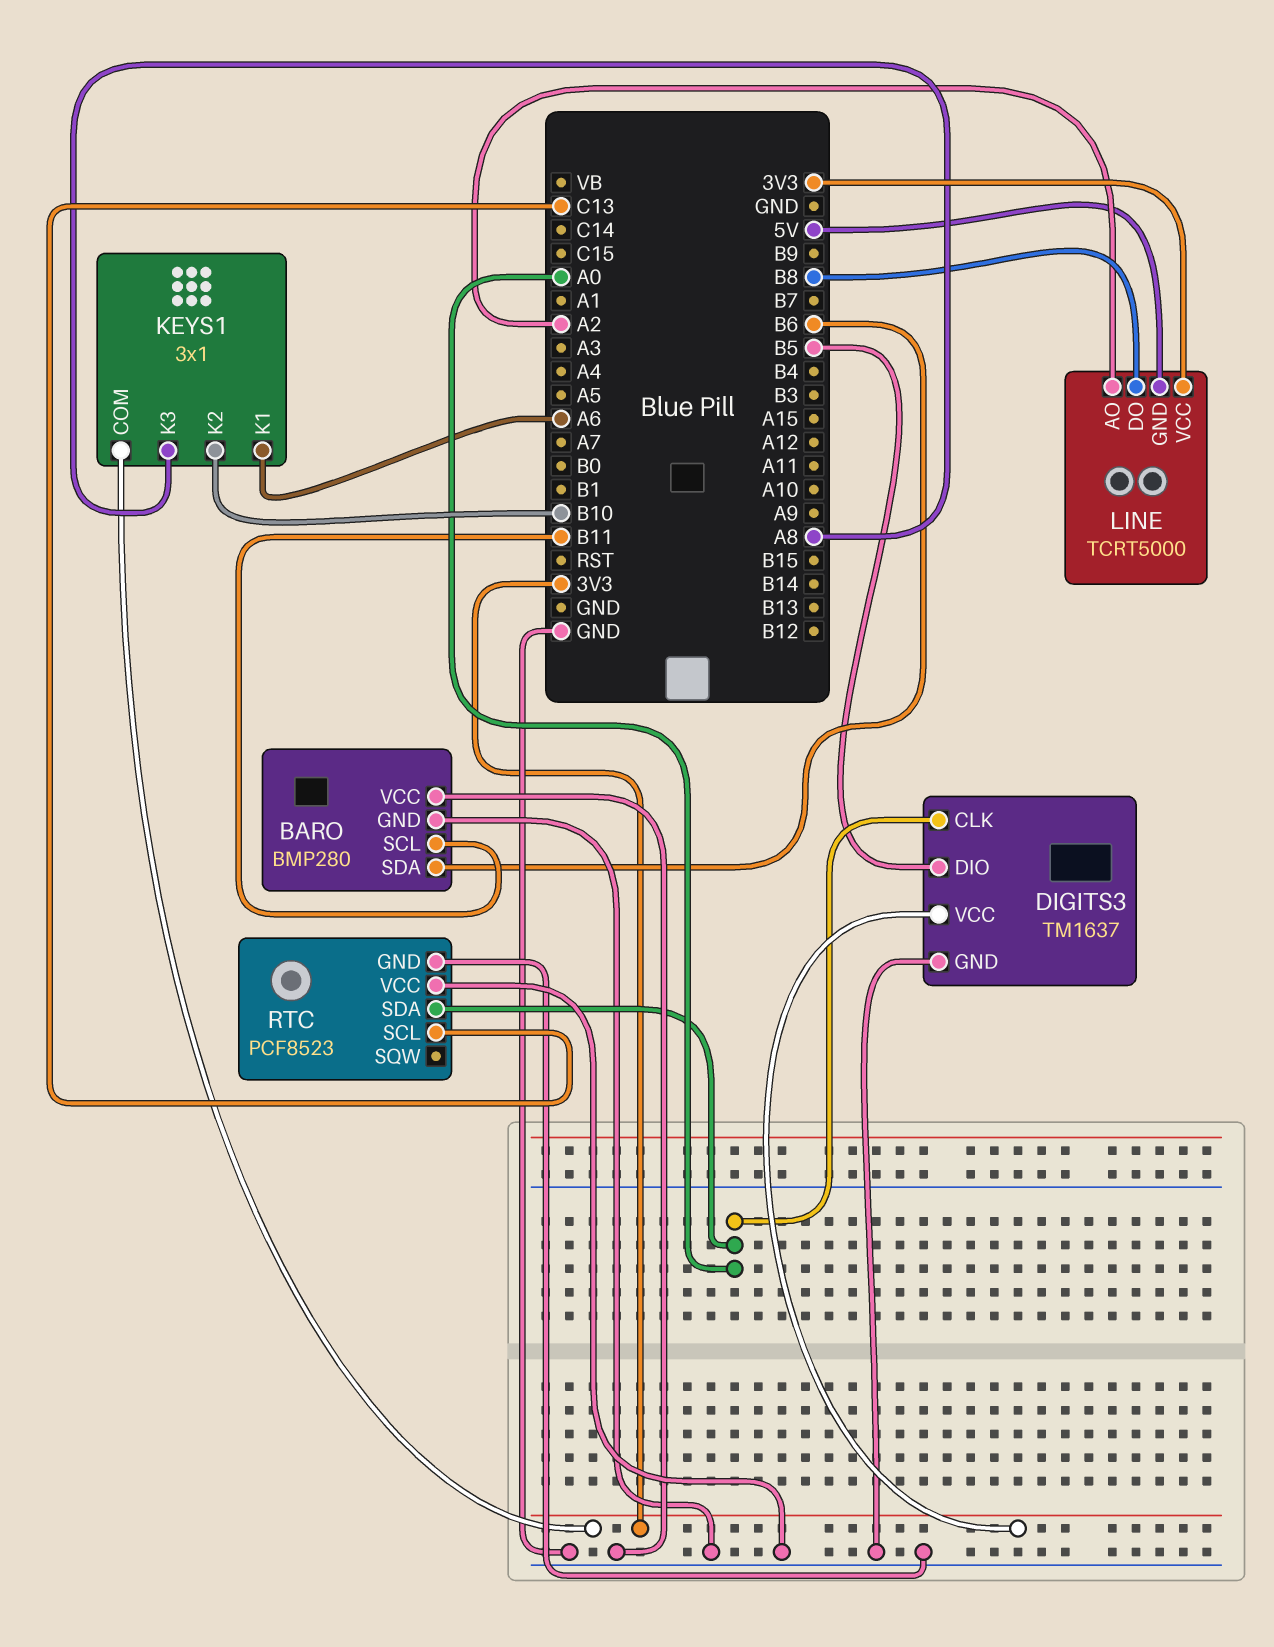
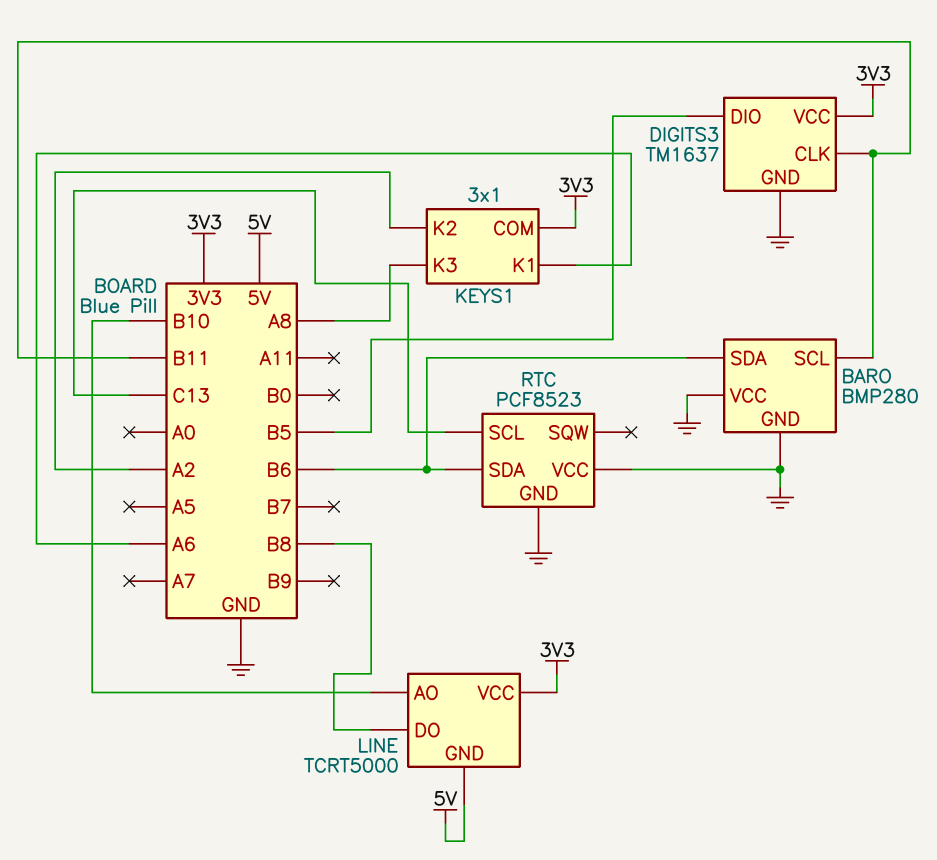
DIGITS3 pin CLK: A0 -> B11
KEYS1 pin K2: B10 -> A2
LINE pin AO: A2 -> B10
RTC pin SDA: A0 -> B6

